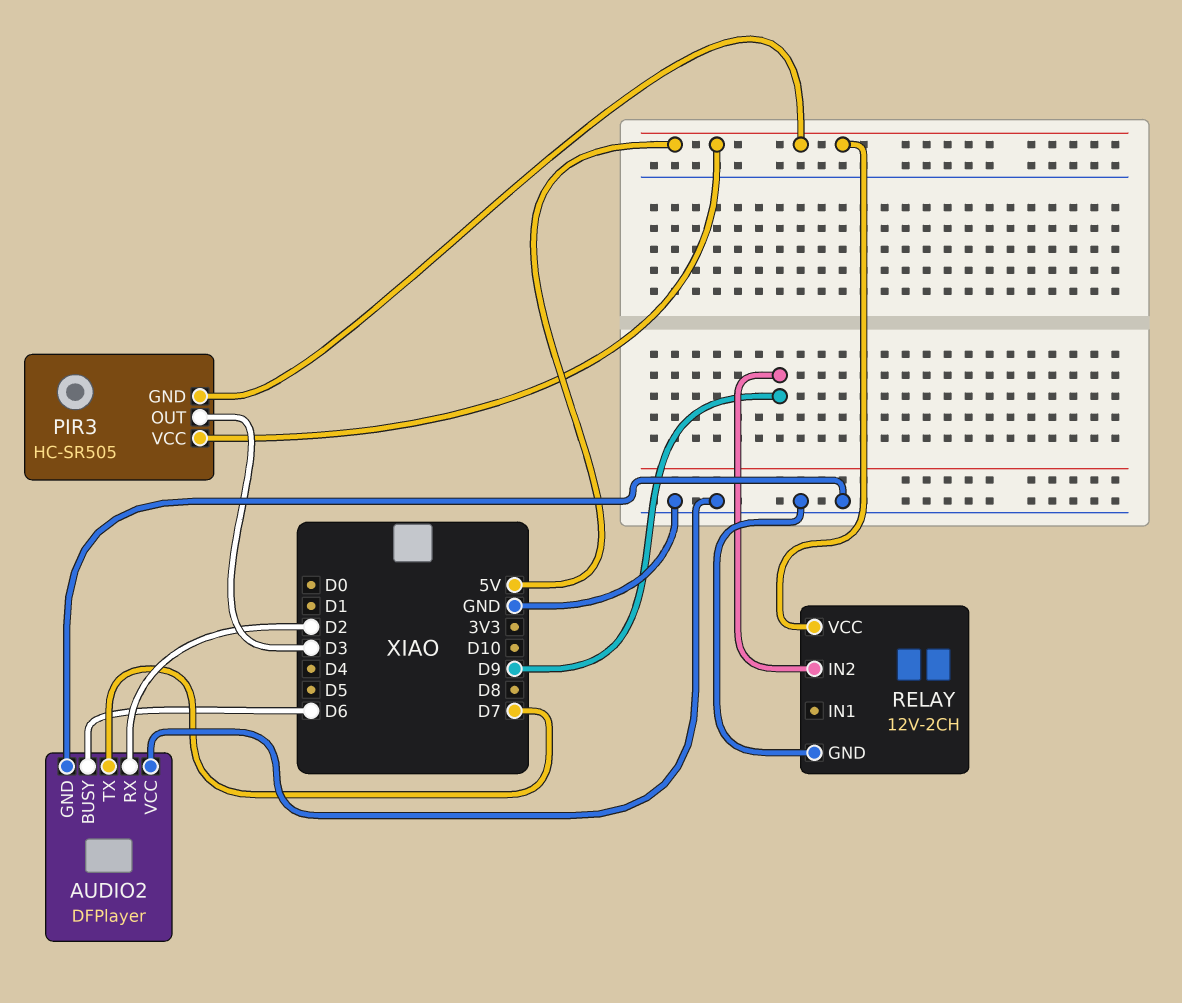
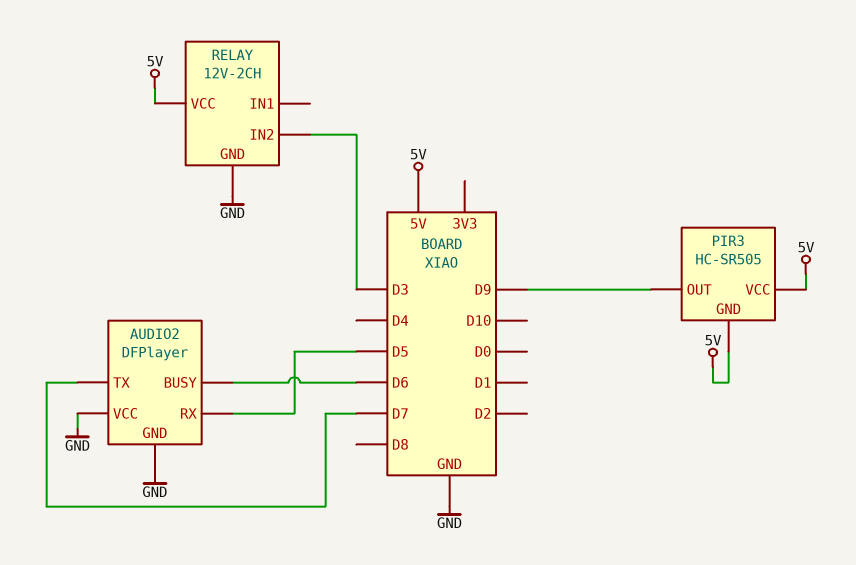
AUDIO2 pin RX: D2 -> D5
PIR3 pin OUT: D3 -> D9
RELAY pin IN2: D9 -> D3

